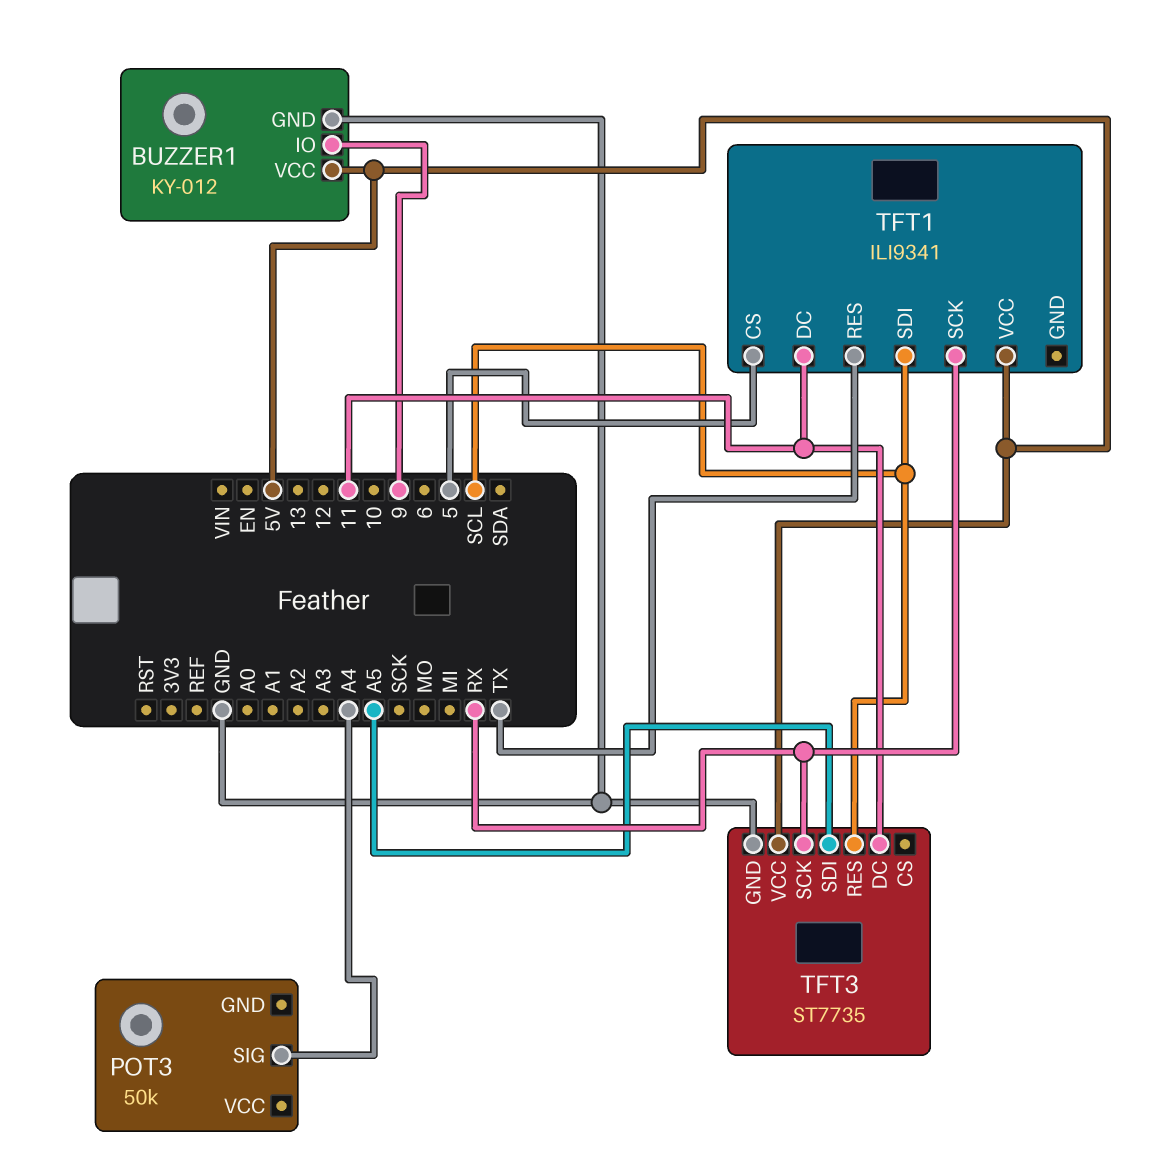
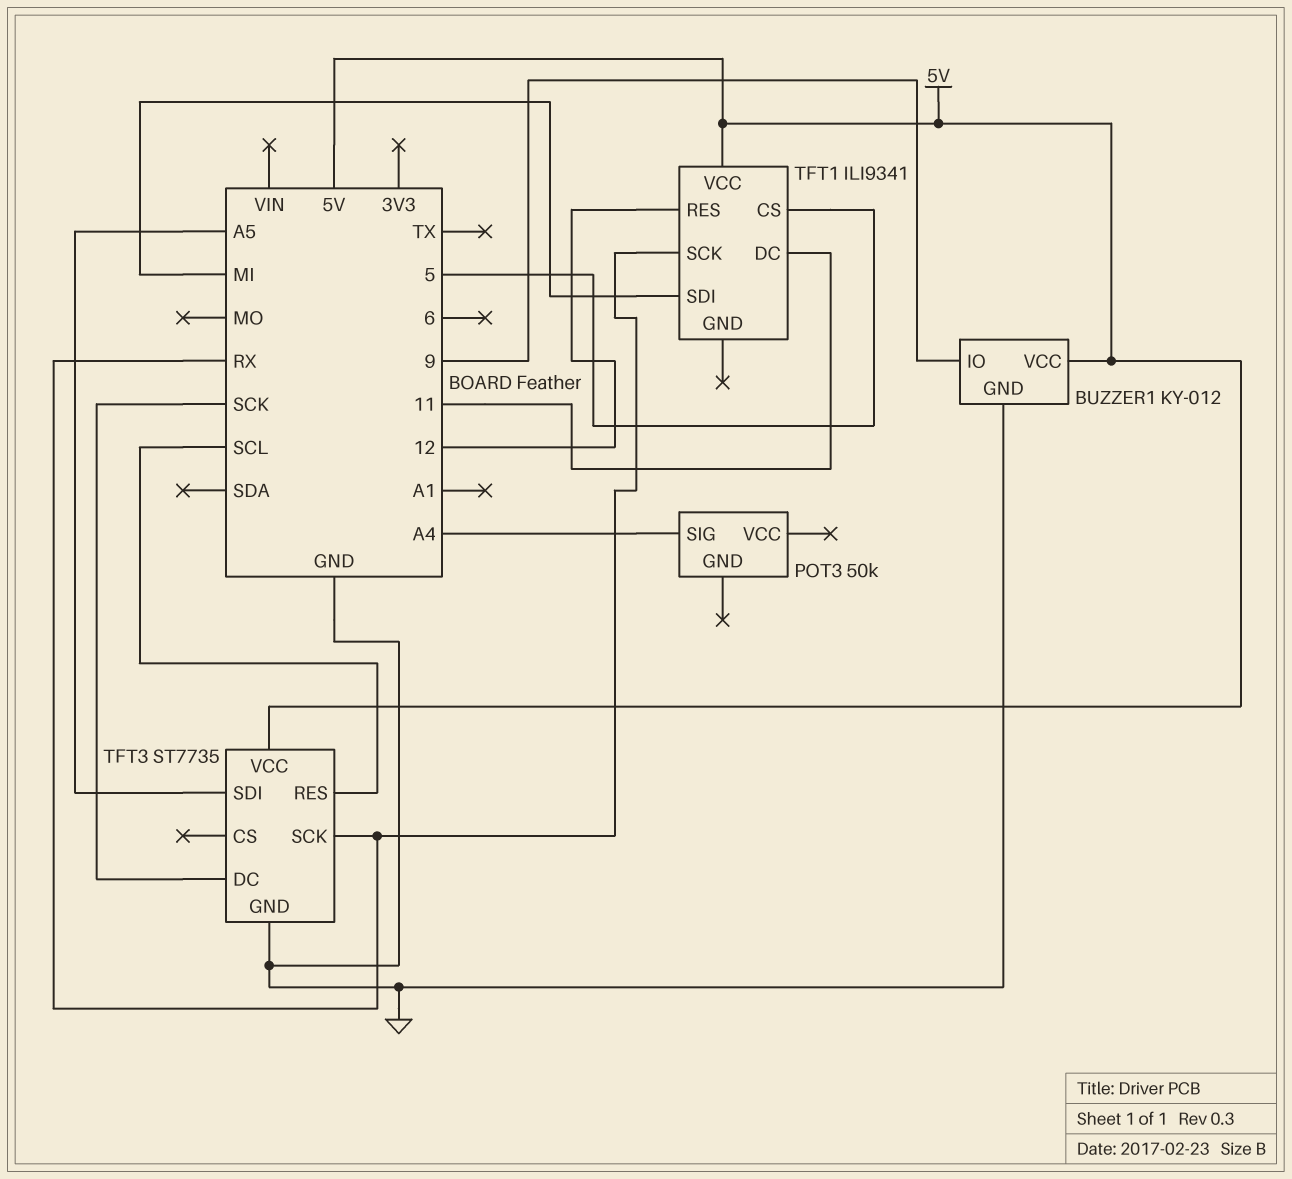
TFT1 pin RES: TX -> 12
TFT1 pin SDI: SCL -> MI
TFT3 pin DC: 11 -> SCK

